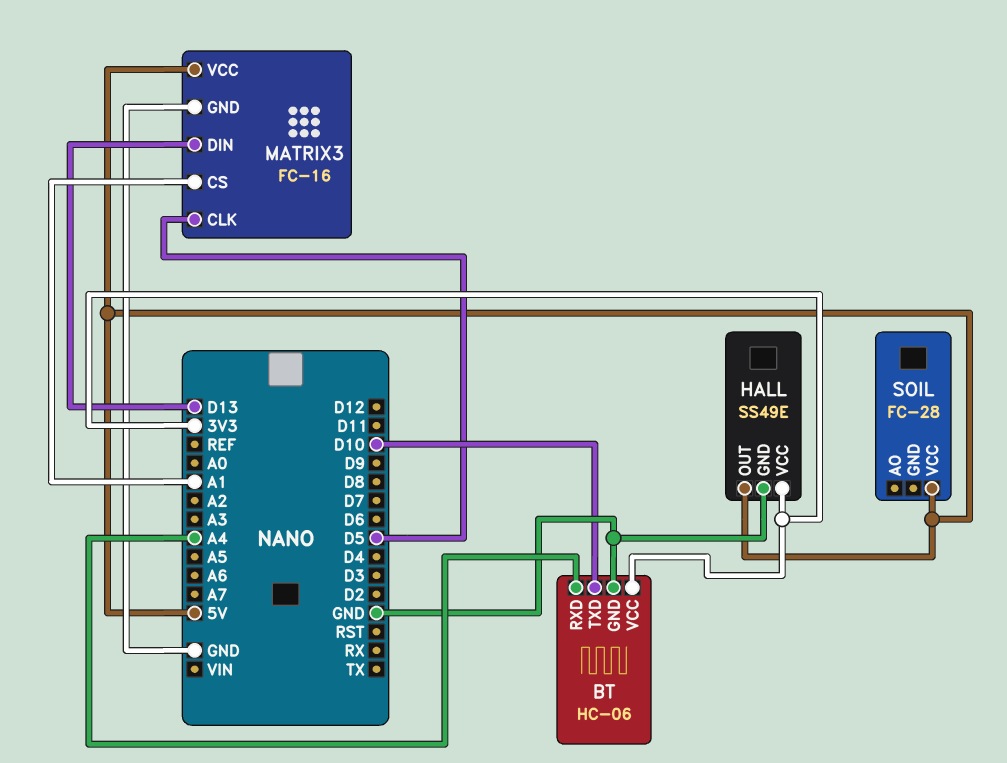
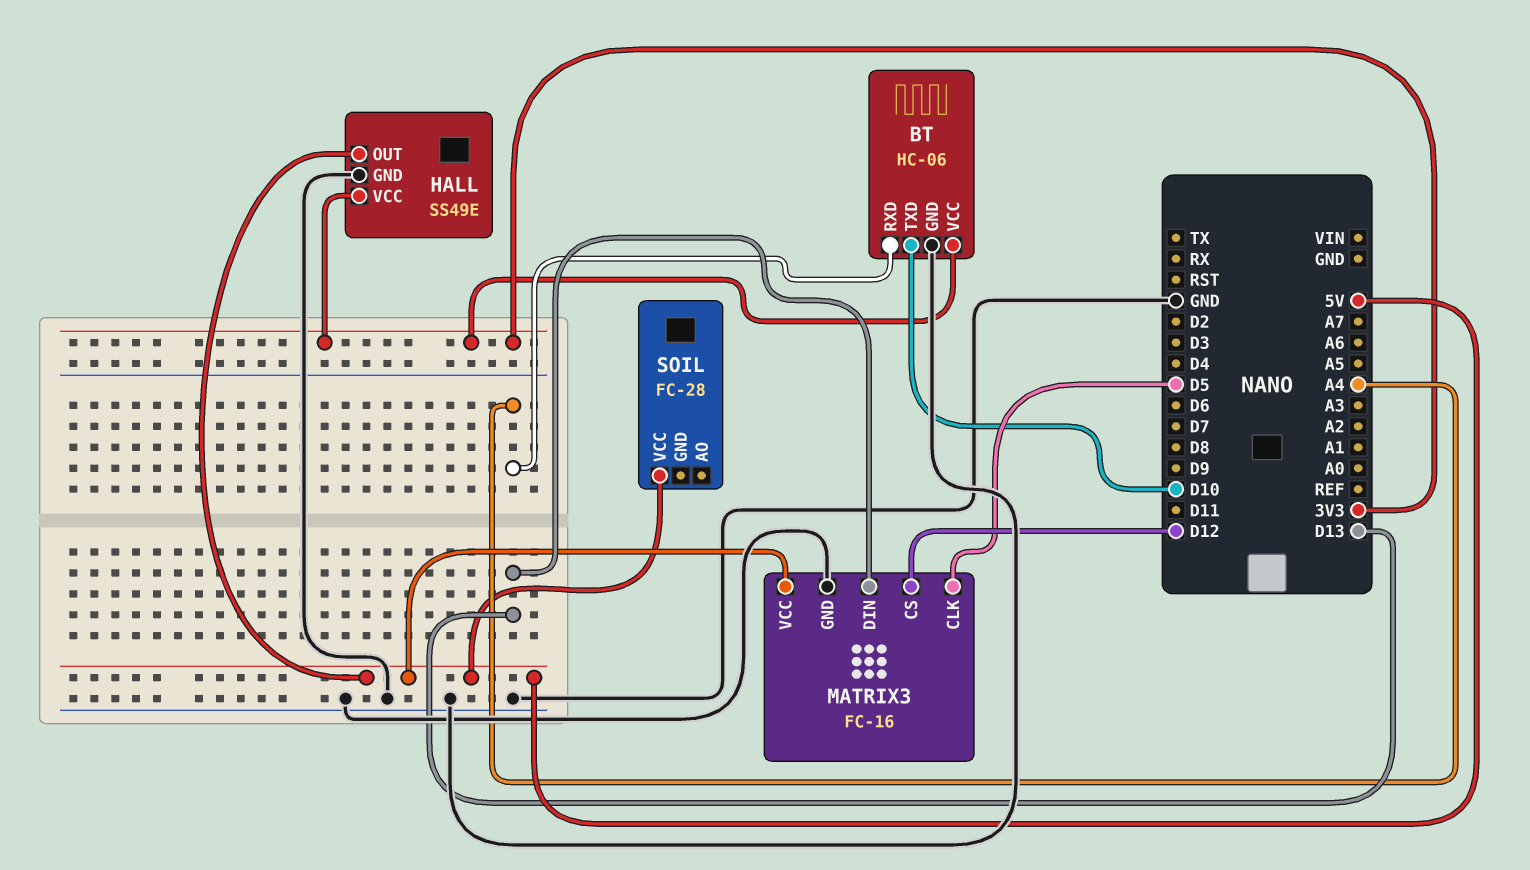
MATRIX3 pin CS: A1 -> D12

